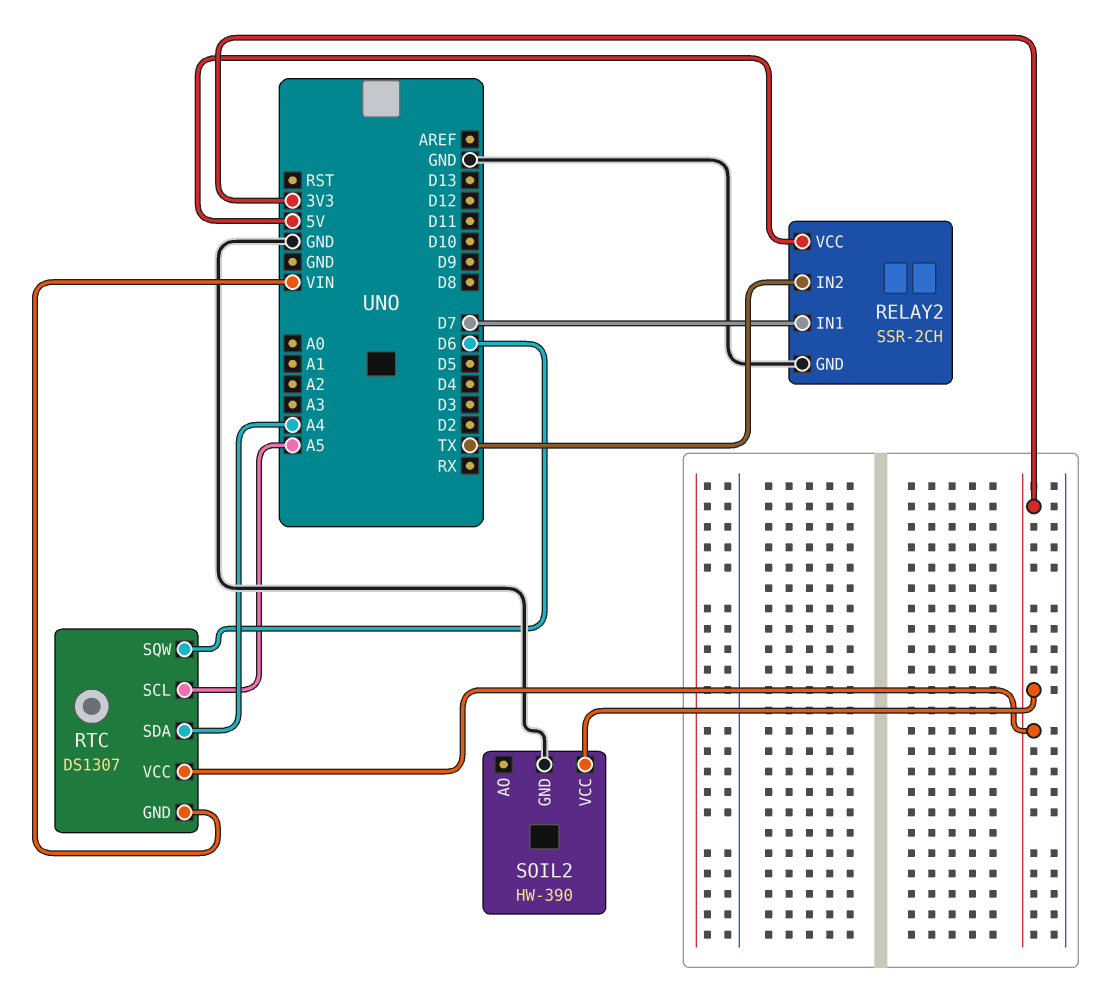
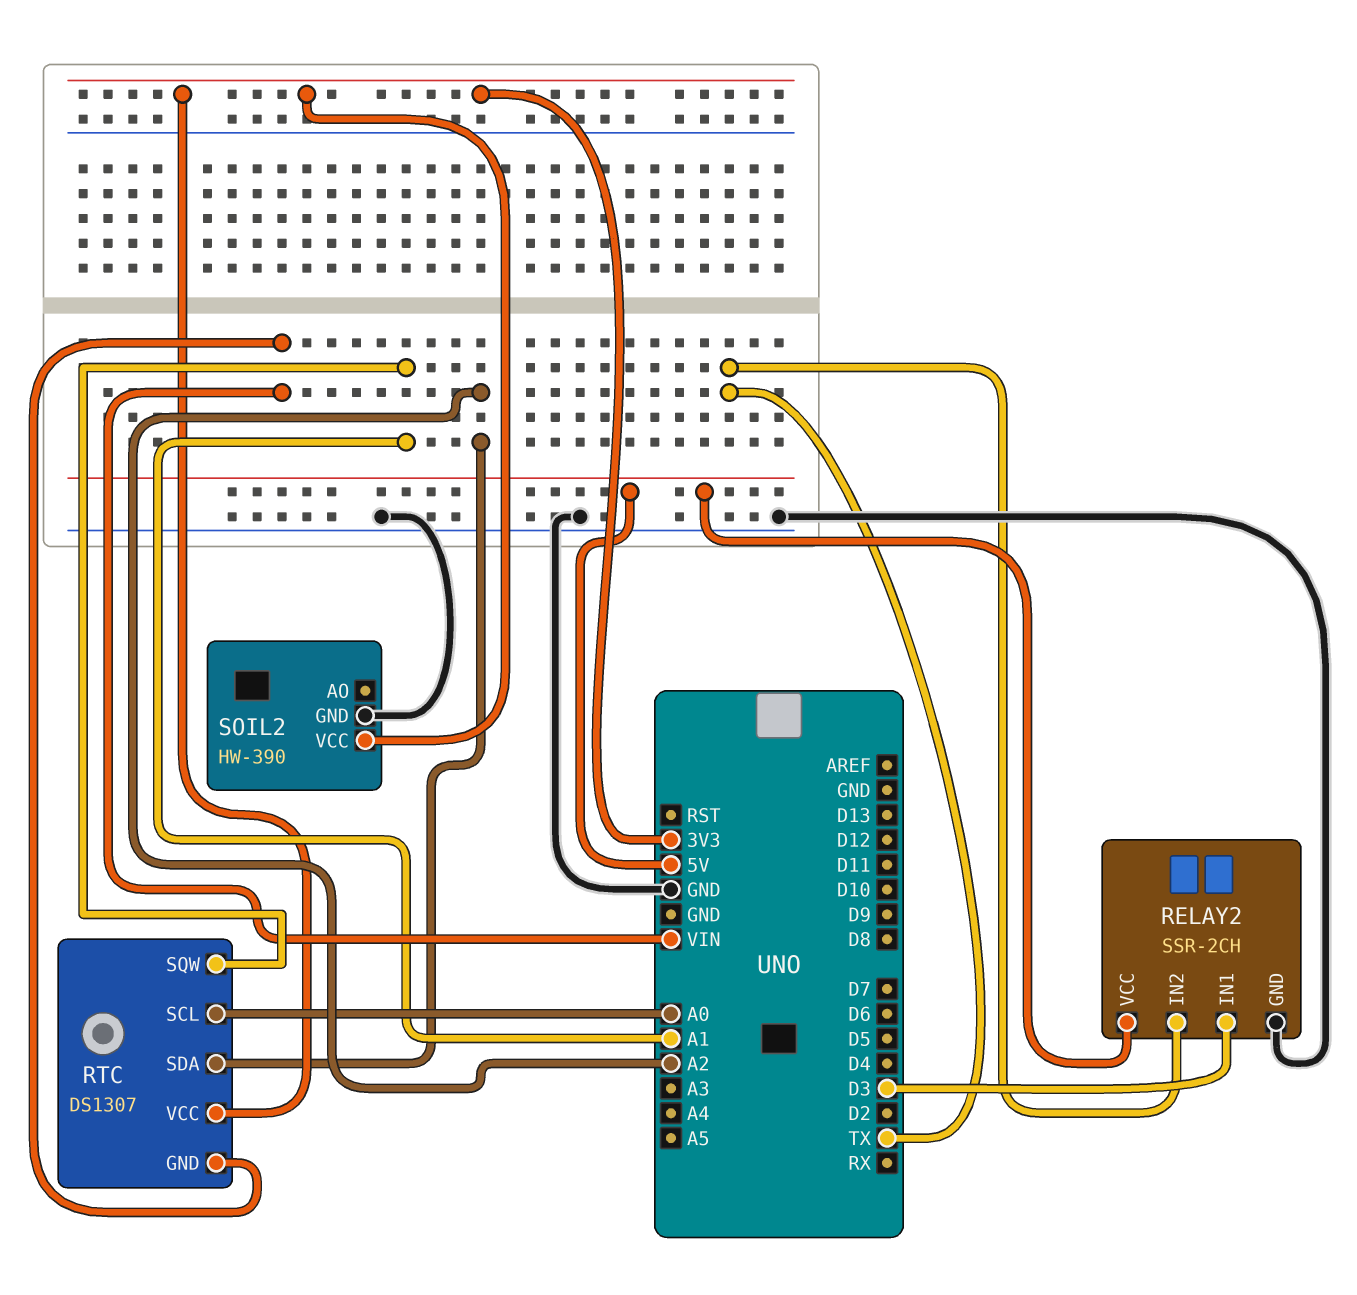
RELAY2 pin IN1: D7 -> D3
RTC pin SCL: A5 -> A0
RTC pin SDA: A4 -> A2
RTC pin SQW: D6 -> A1

